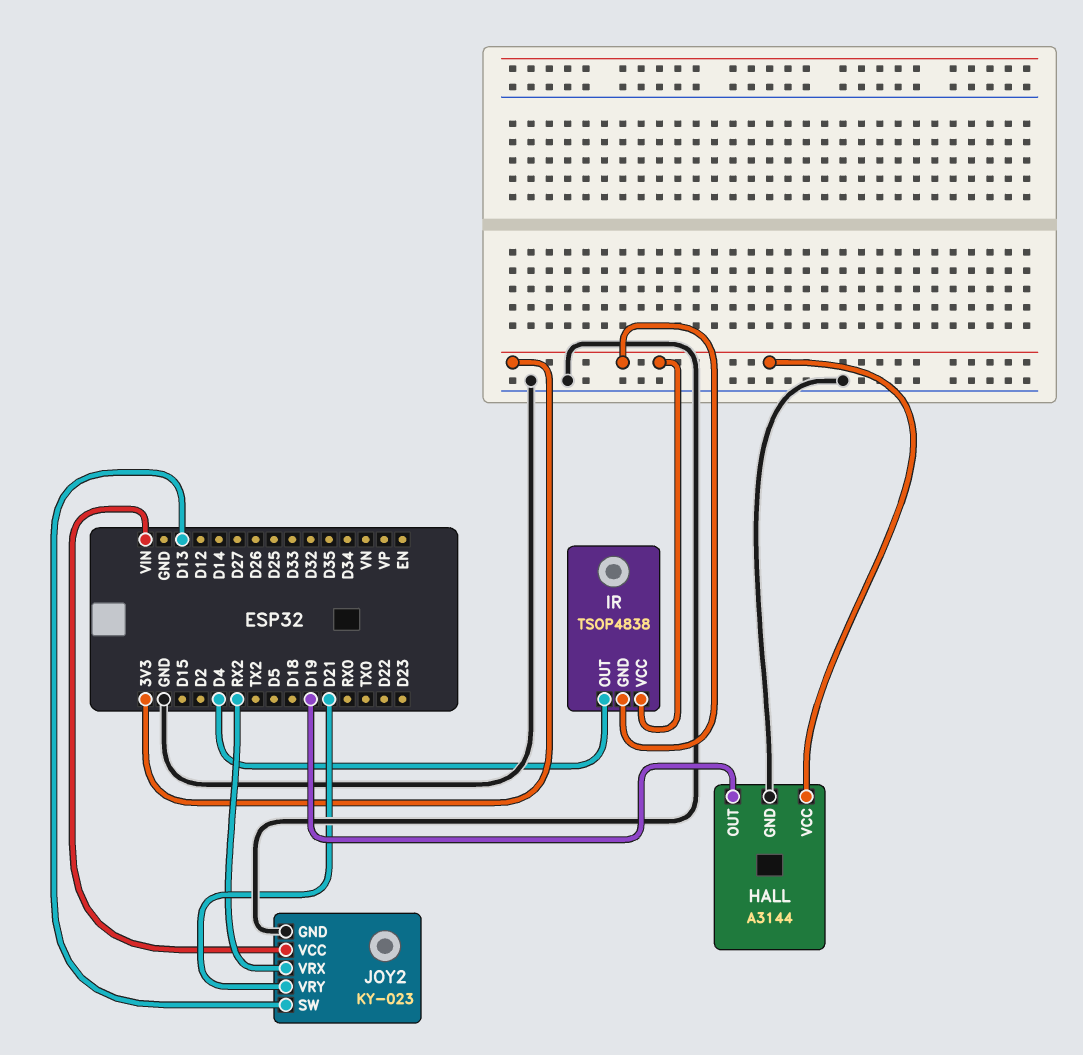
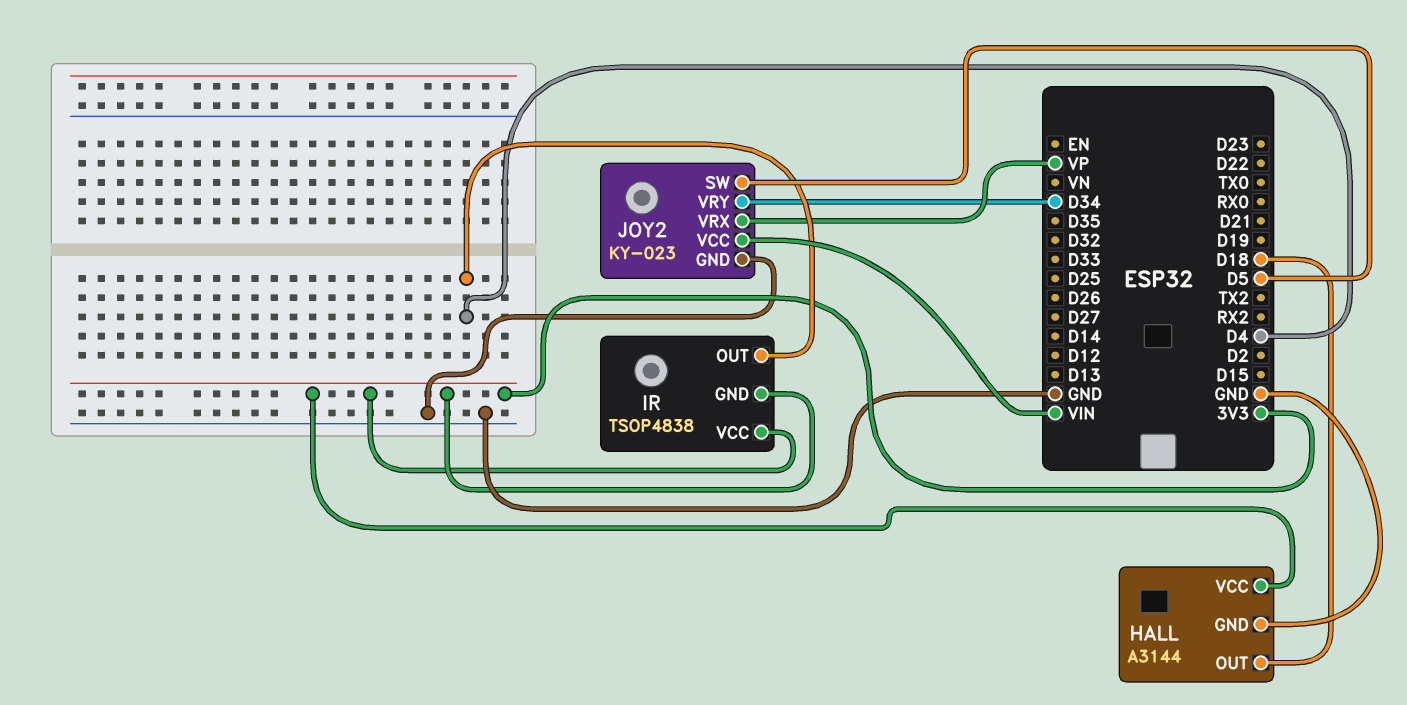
HALL pin OUT: D19 -> D18
JOY2 pin SW: D13 -> D5
JOY2 pin VRX: RX2 -> VP
JOY2 pin VRY: D21 -> D34

